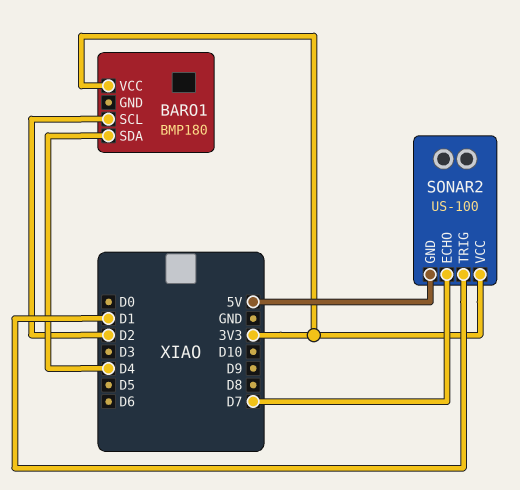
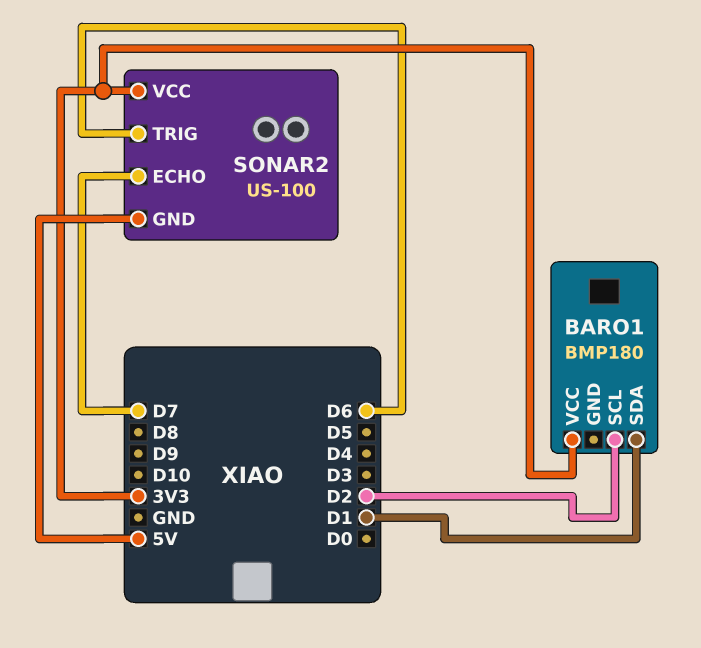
BARO1 pin SDA: D4 -> D1
SONAR2 pin TRIG: D1 -> D6

